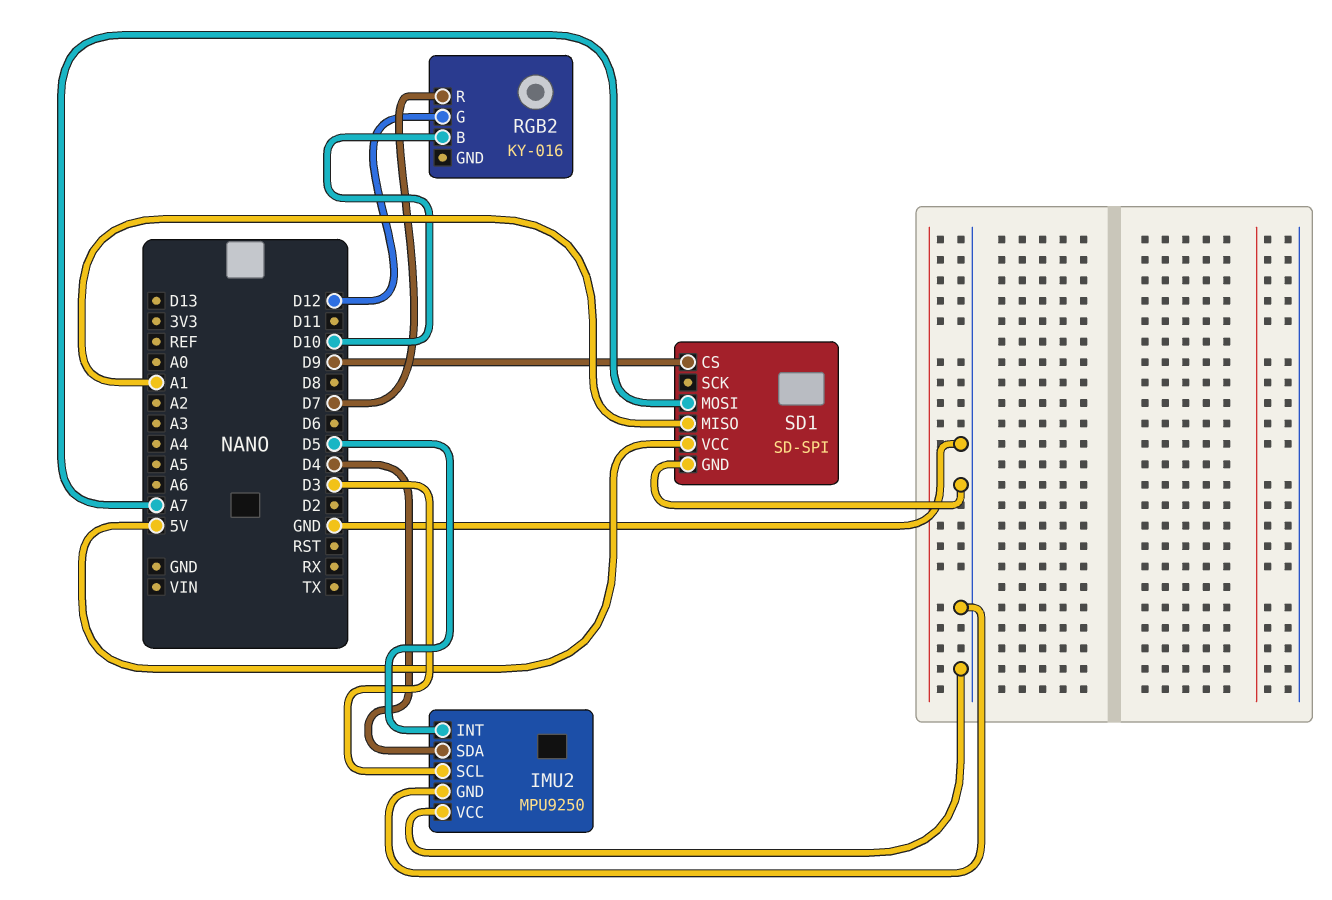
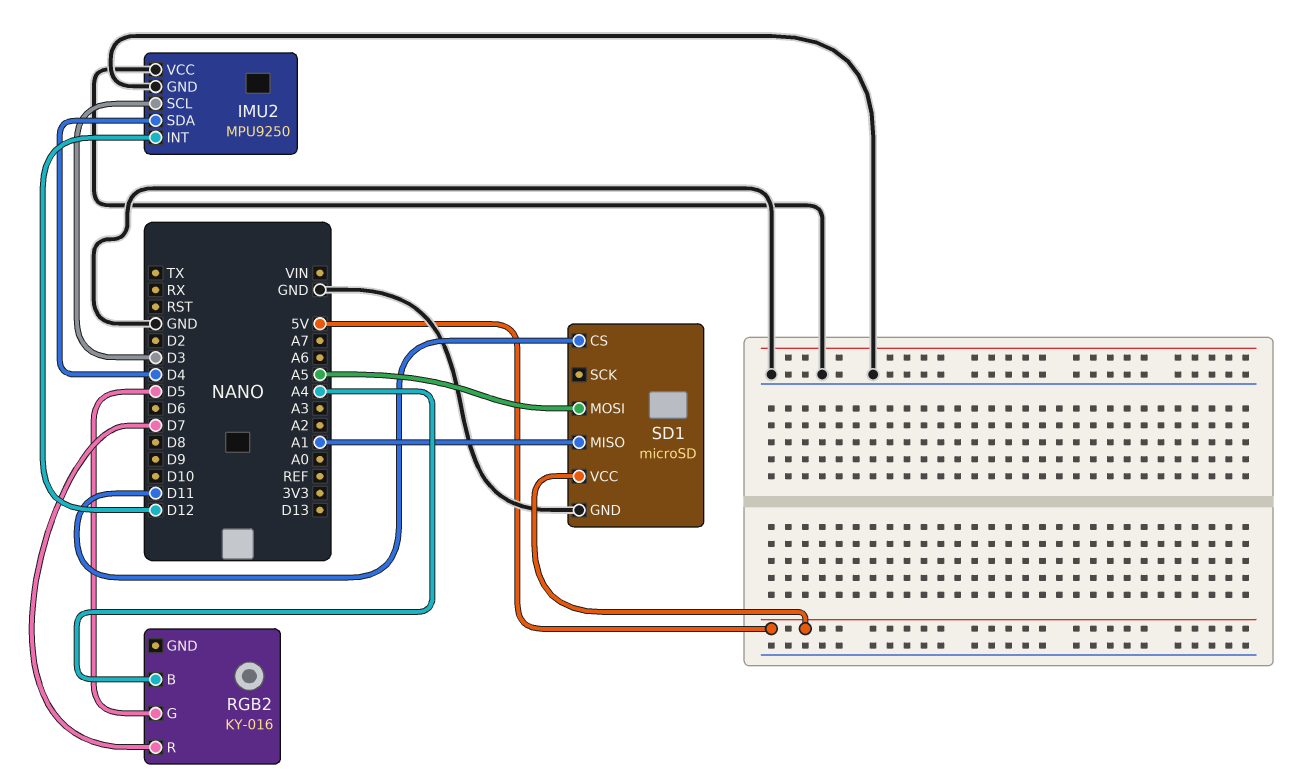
IMU2 pin INT: D5 -> D12
RGB2 pin B: D10 -> A4
RGB2 pin G: D12 -> D5
SD1: SD-SPI -> microSD
SD1 pin CS: D9 -> D11
SD1 pin MOSI: A7 -> A5

